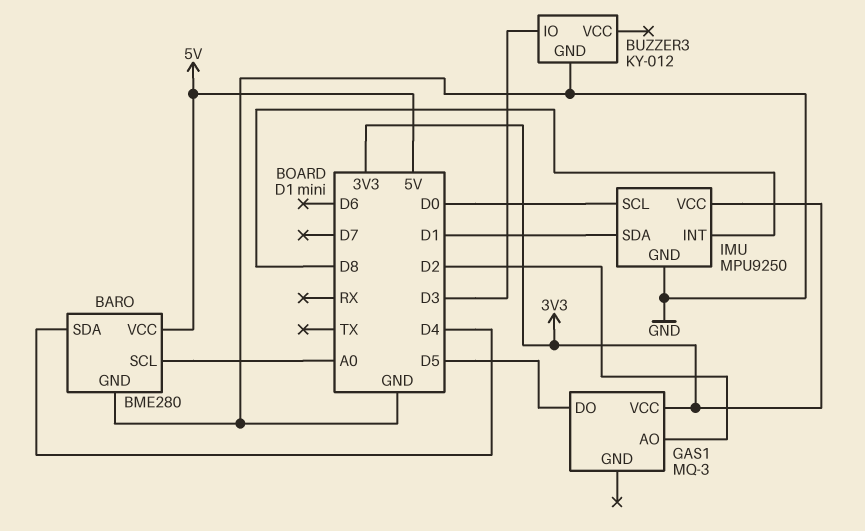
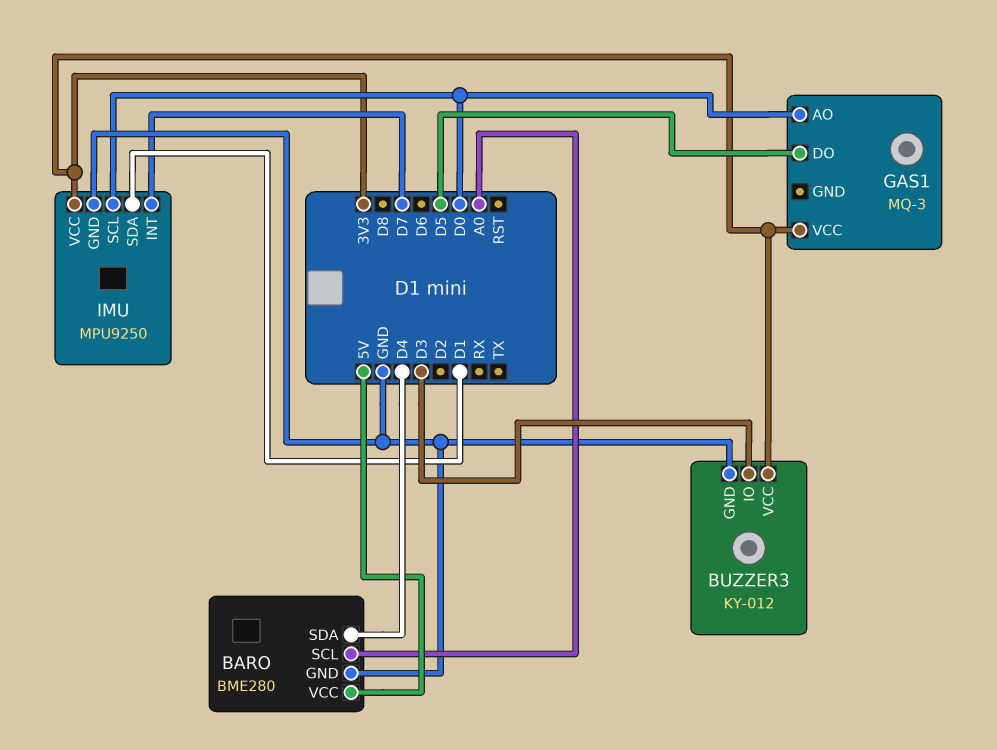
BUZZER3 pin VCC: none -> 3V3
GAS1 pin AO: D2 -> D0
IMU pin INT: D8 -> D7

